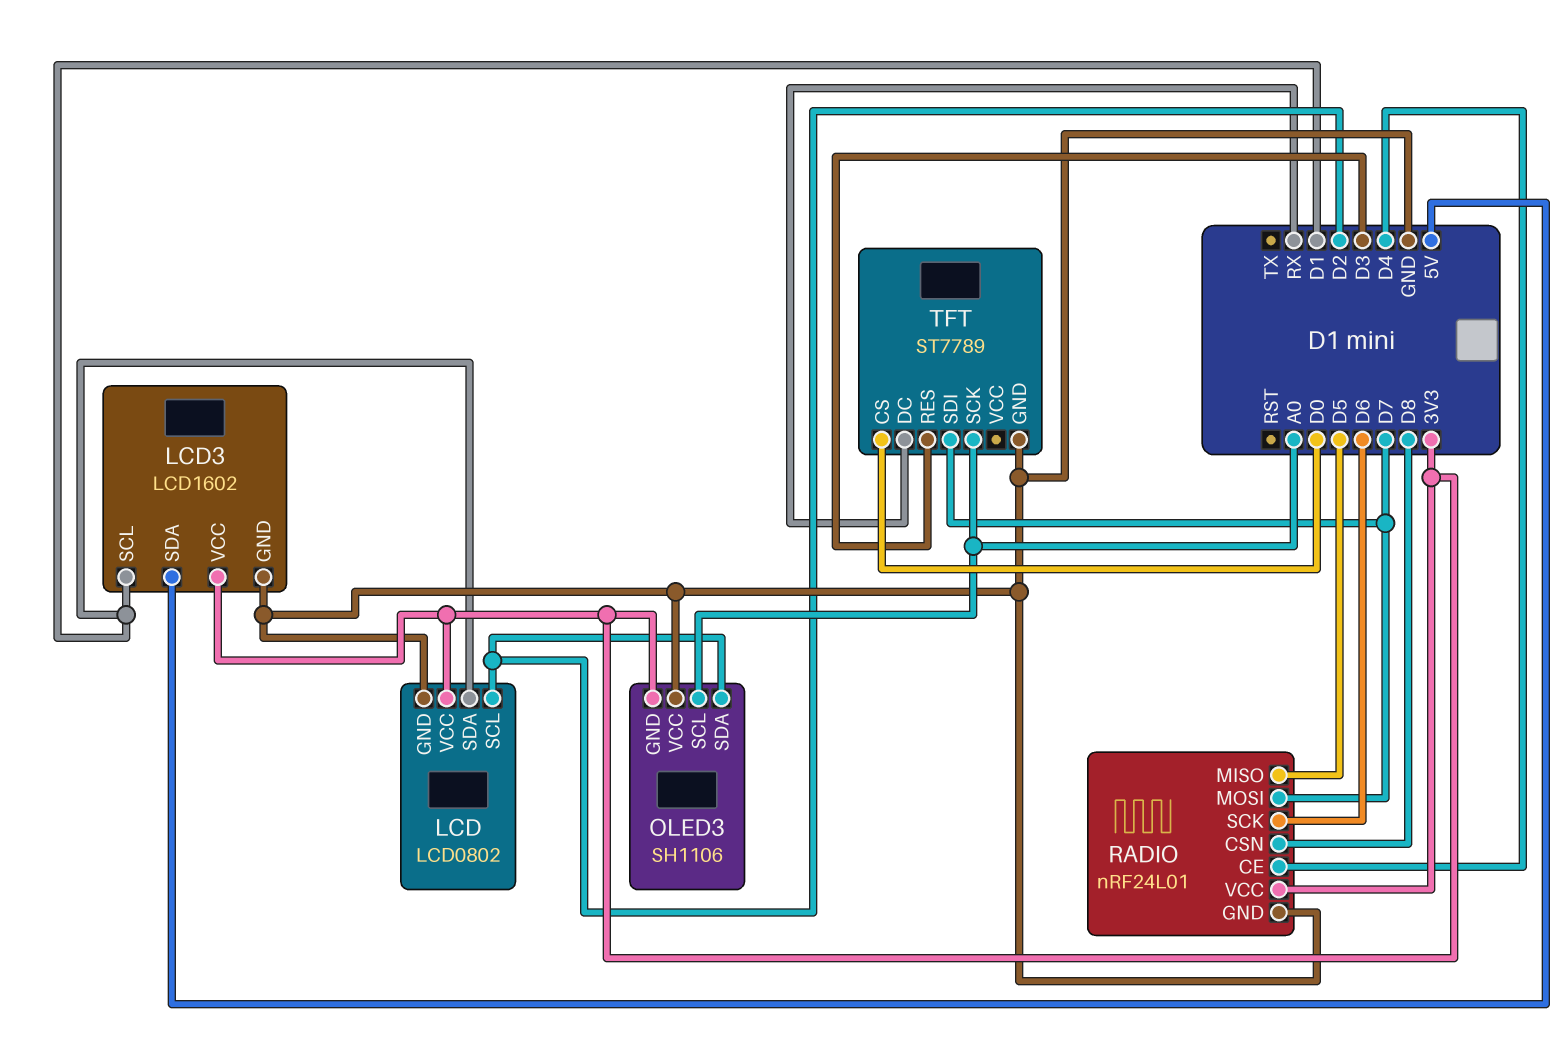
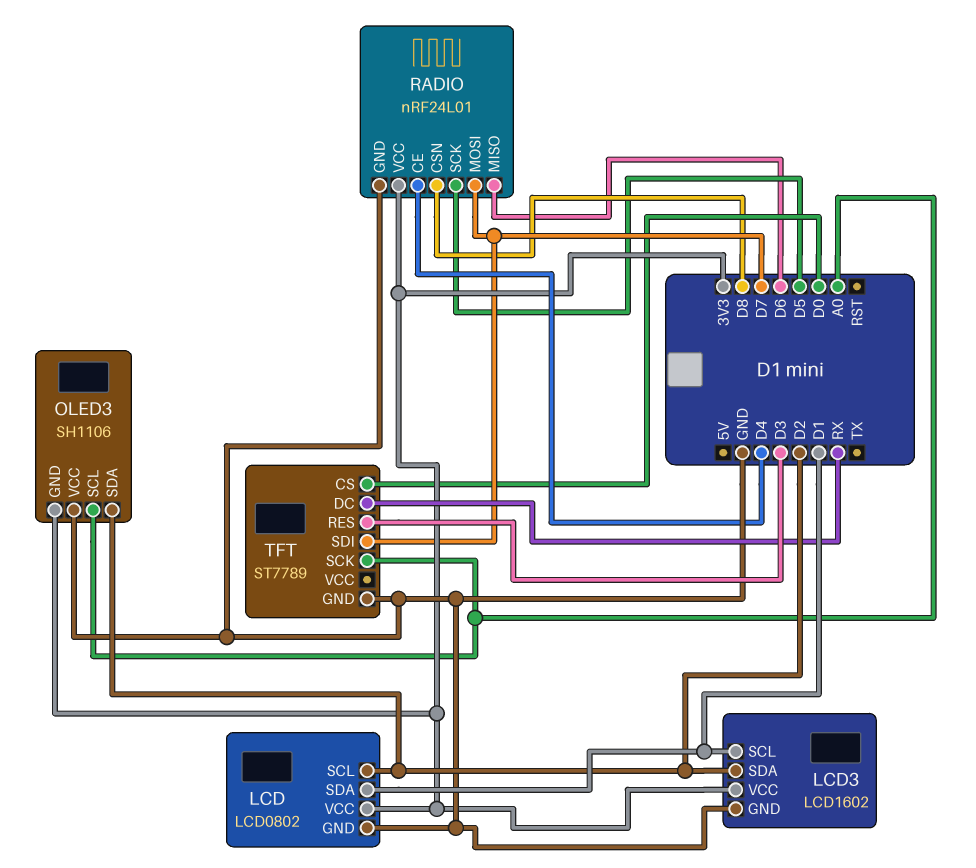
LCD3 pin SDA: 5V -> D2
RADIO pin MISO: D5 -> D6
RADIO pin SCK: D6 -> D5

